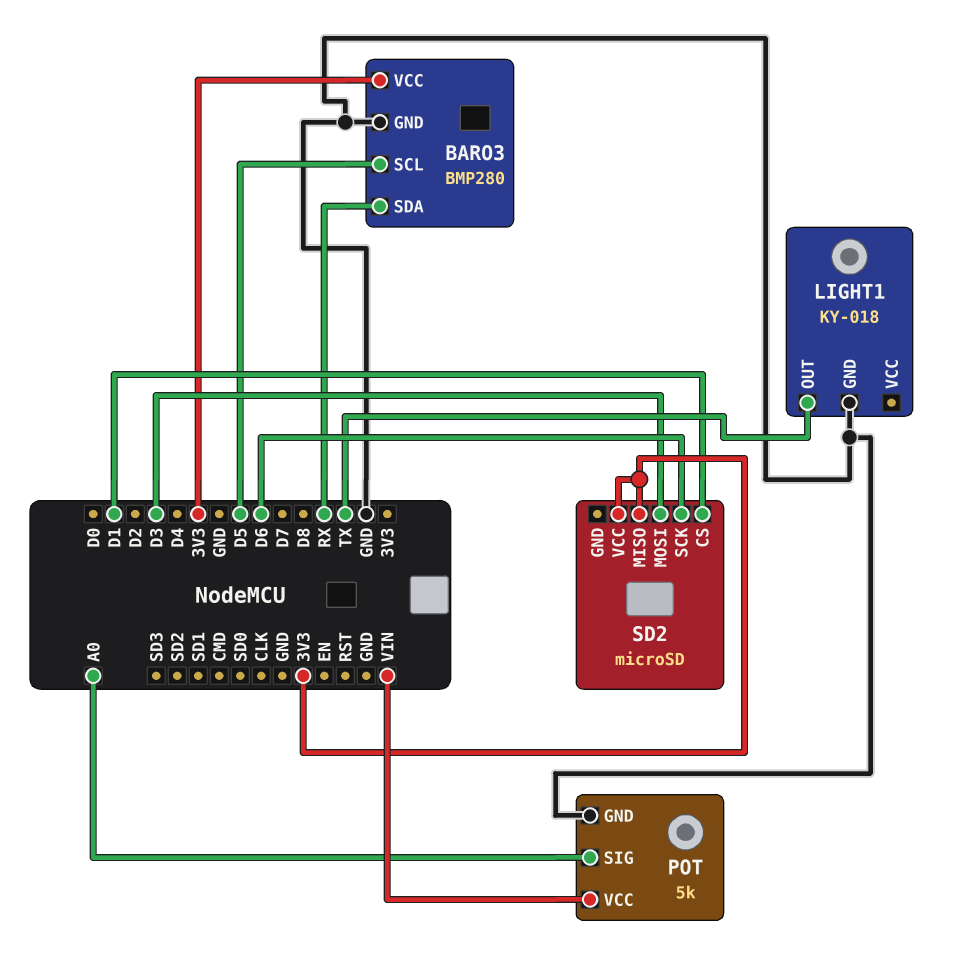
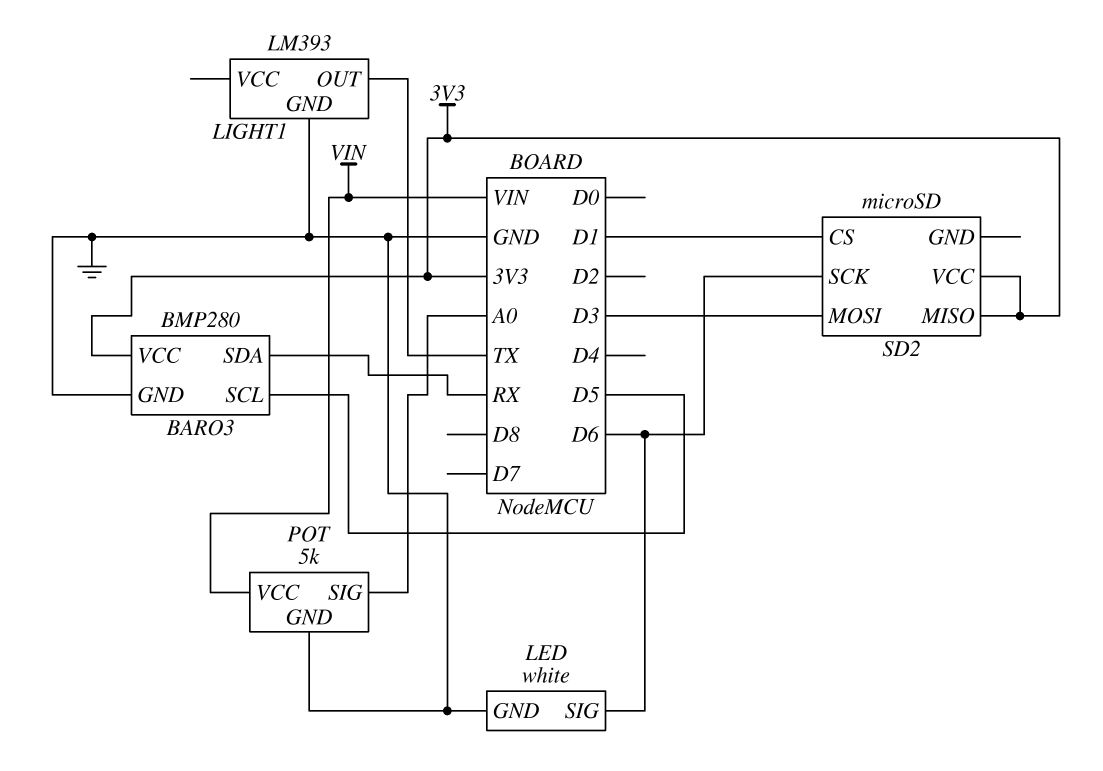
LED: none -> white
LED pin GND: none -> GND
LED pin SIG: none -> D6
LIGHT1: KY-018 -> LM393

